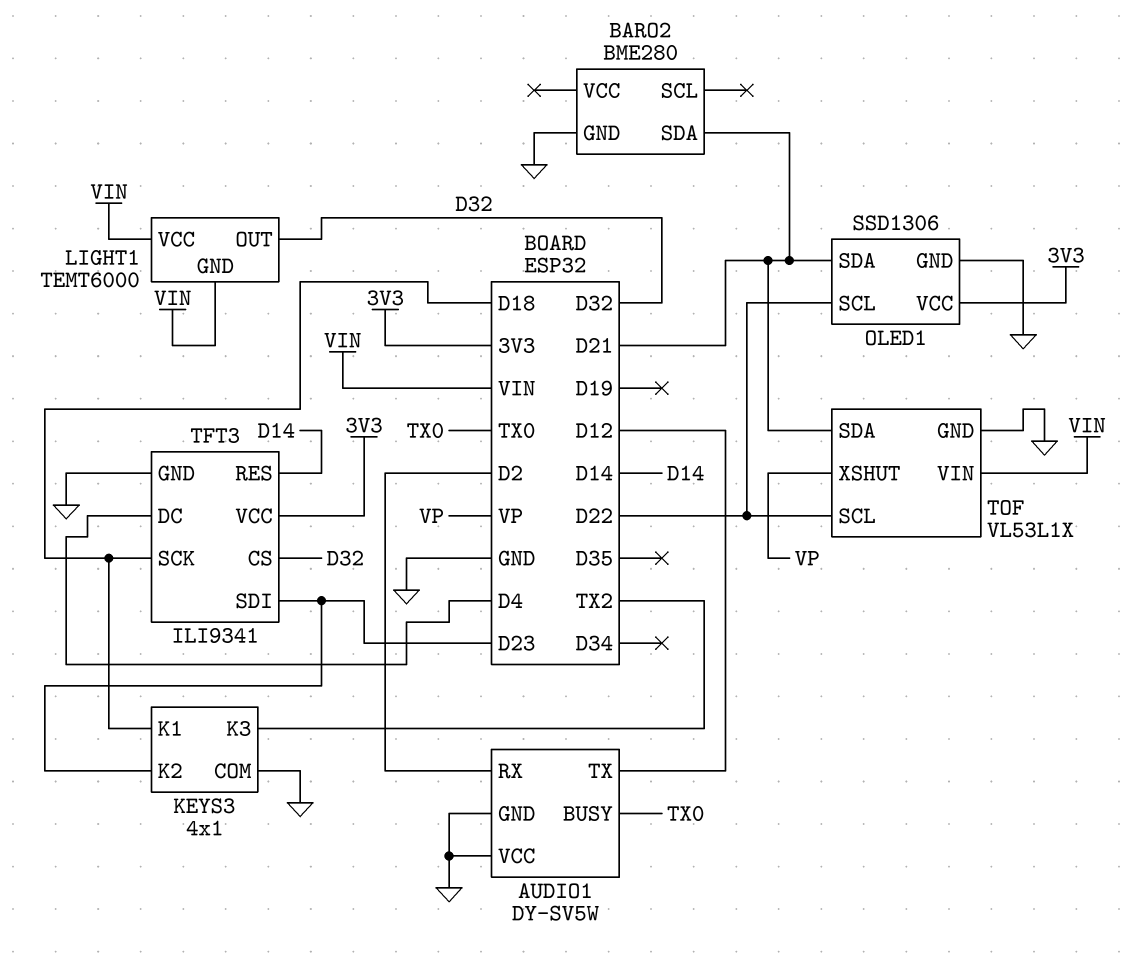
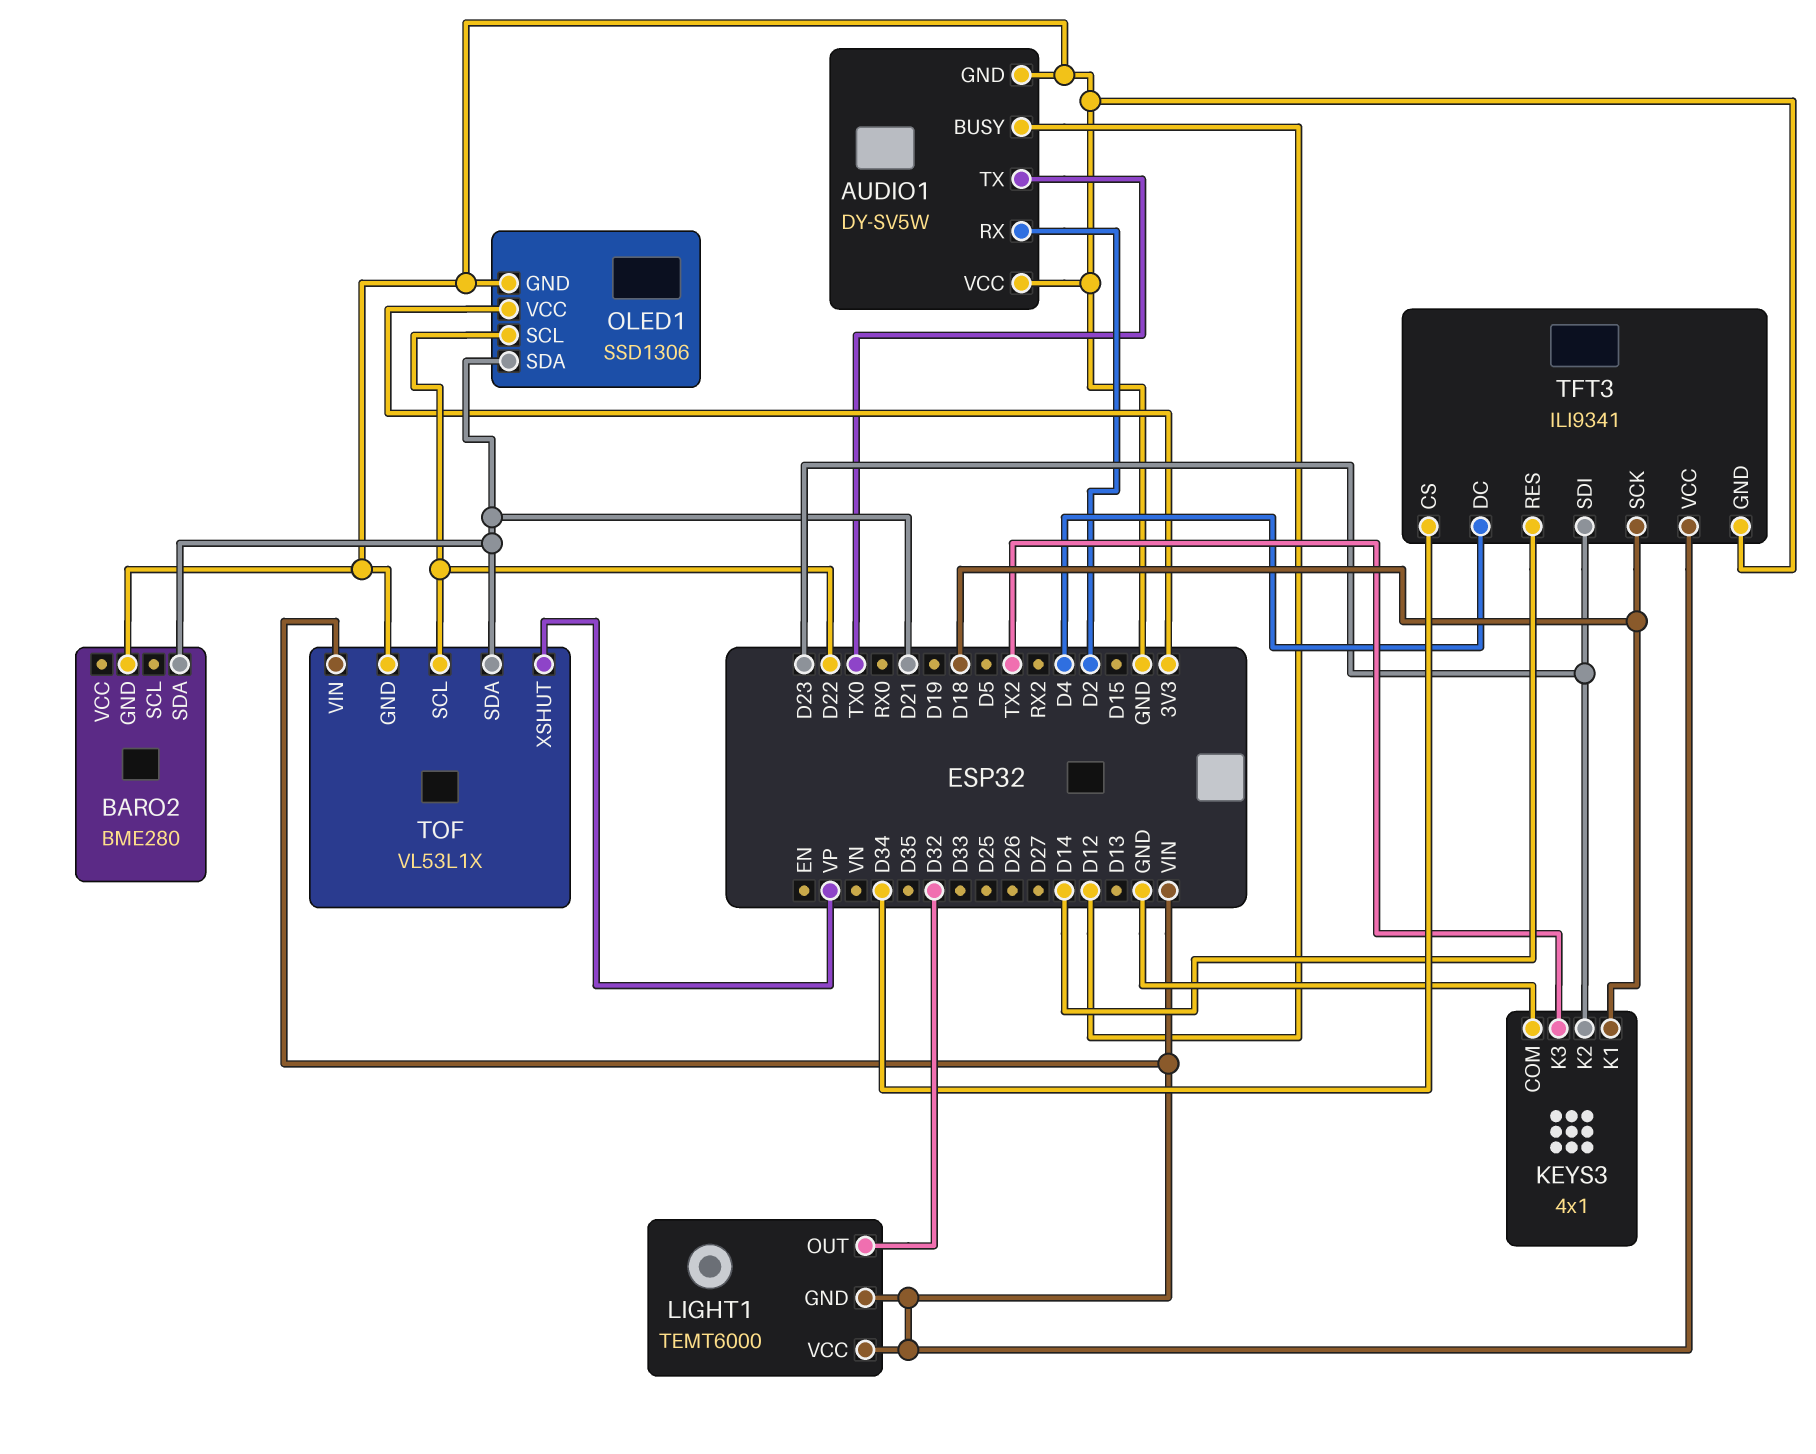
AUDIO1 pin BUSY: TX0 -> D12
AUDIO1 pin TX: D12 -> TX0
TFT3 pin CS: D32 -> D34
TFT3 pin VCC: 3V3 -> VIN

